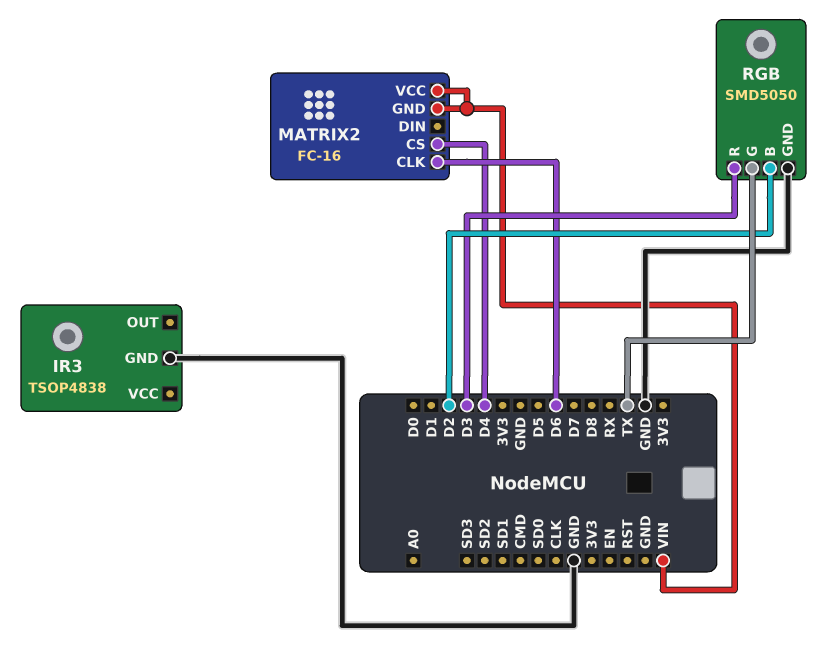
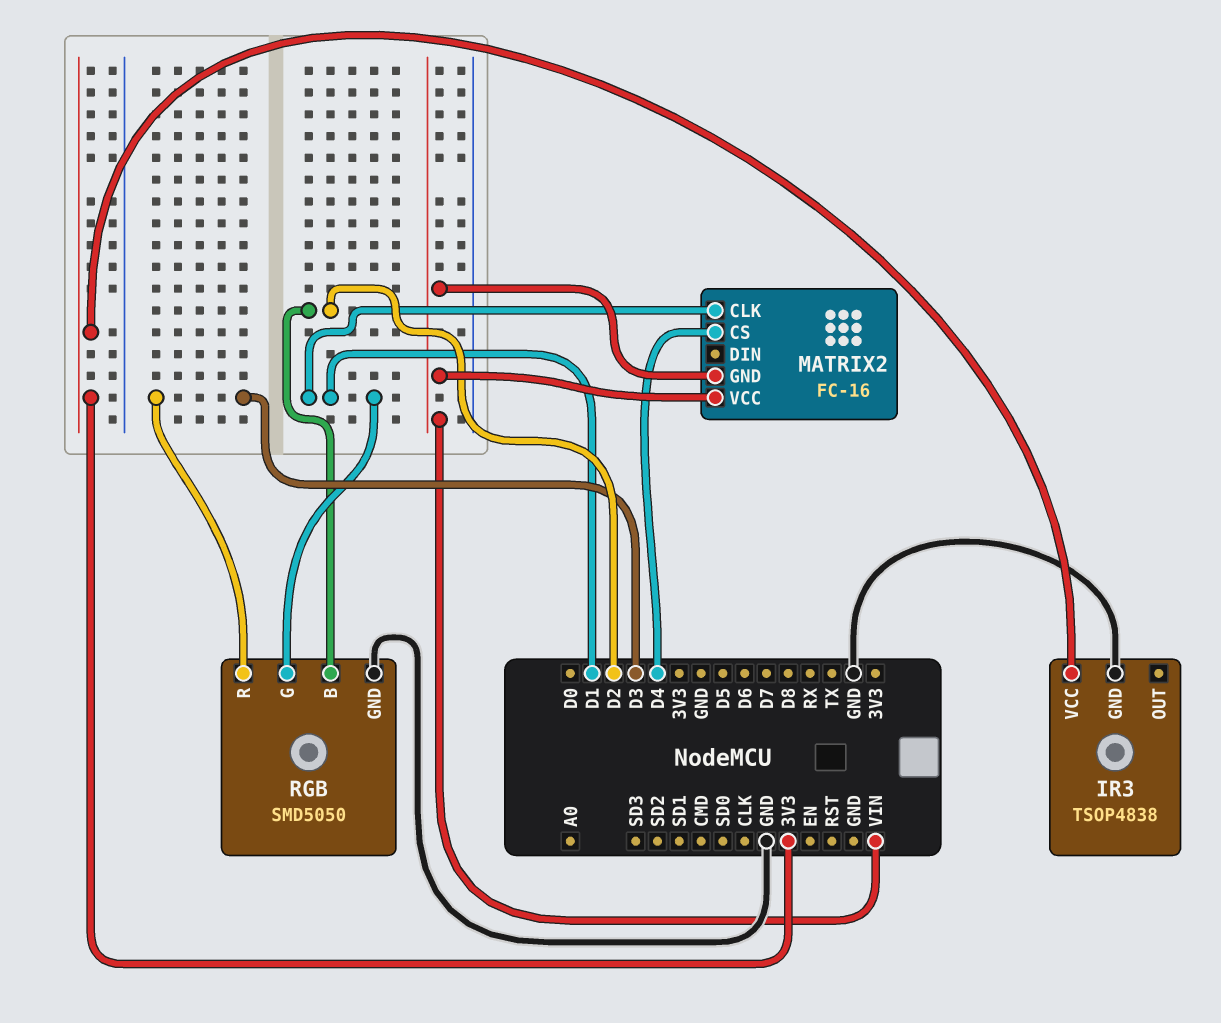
IR3 pin VCC: none -> 3V3
MATRIX2 pin CLK: D6 -> D1
RGB pin G: TX -> D1

